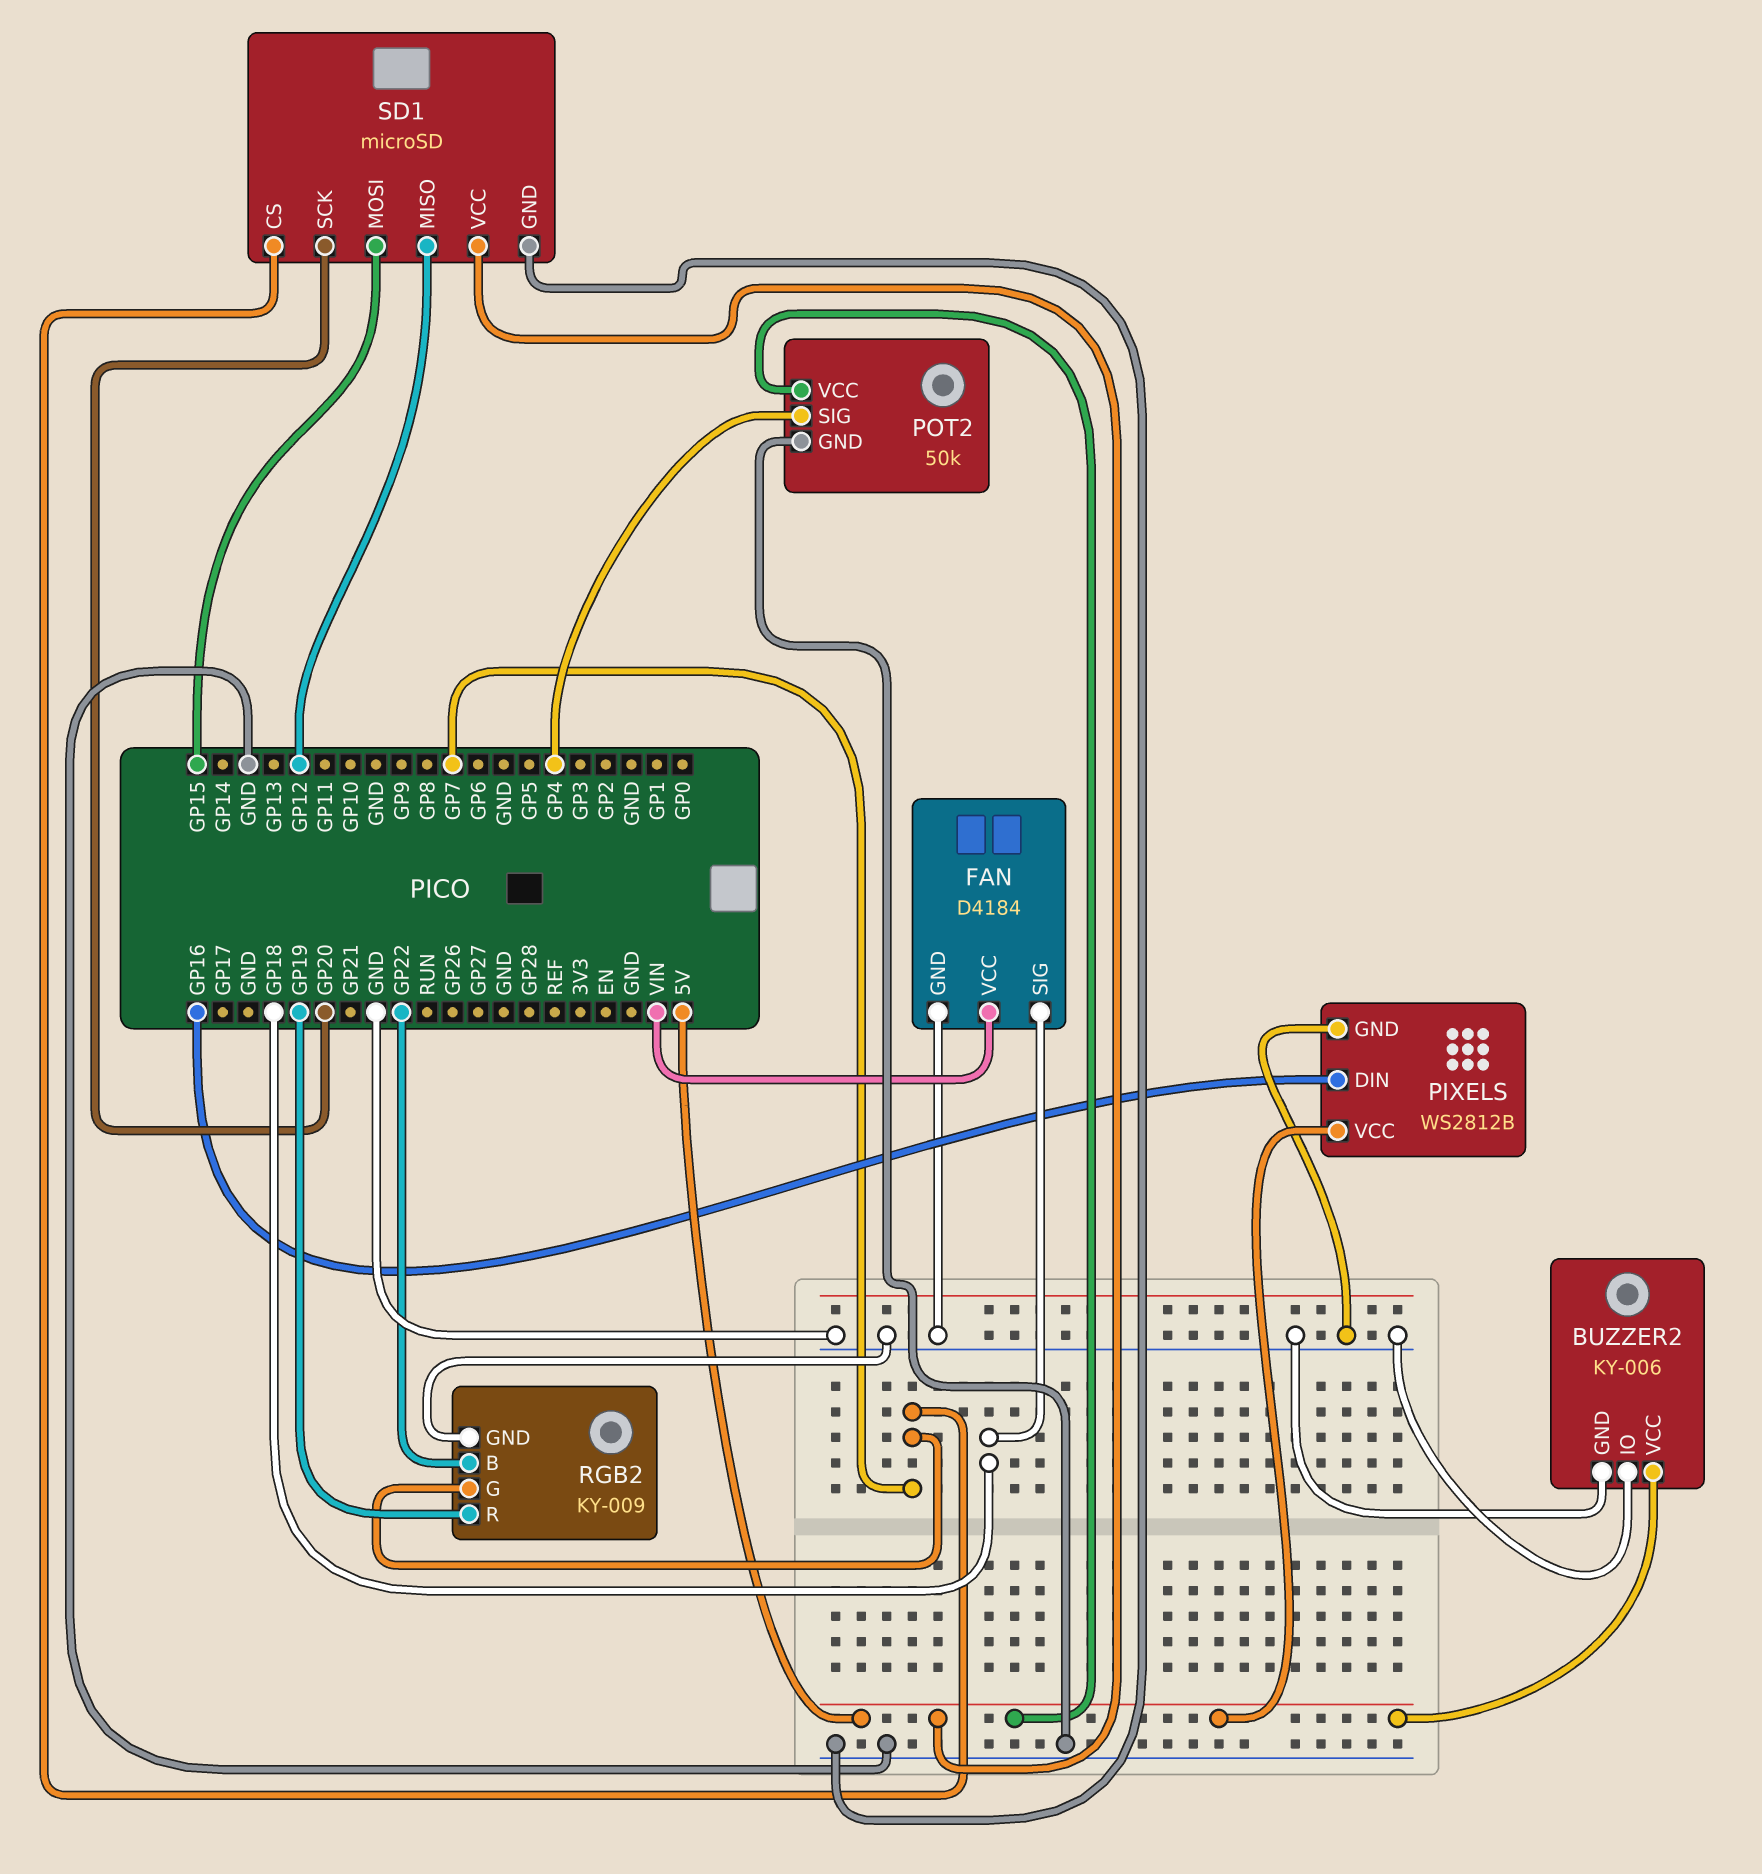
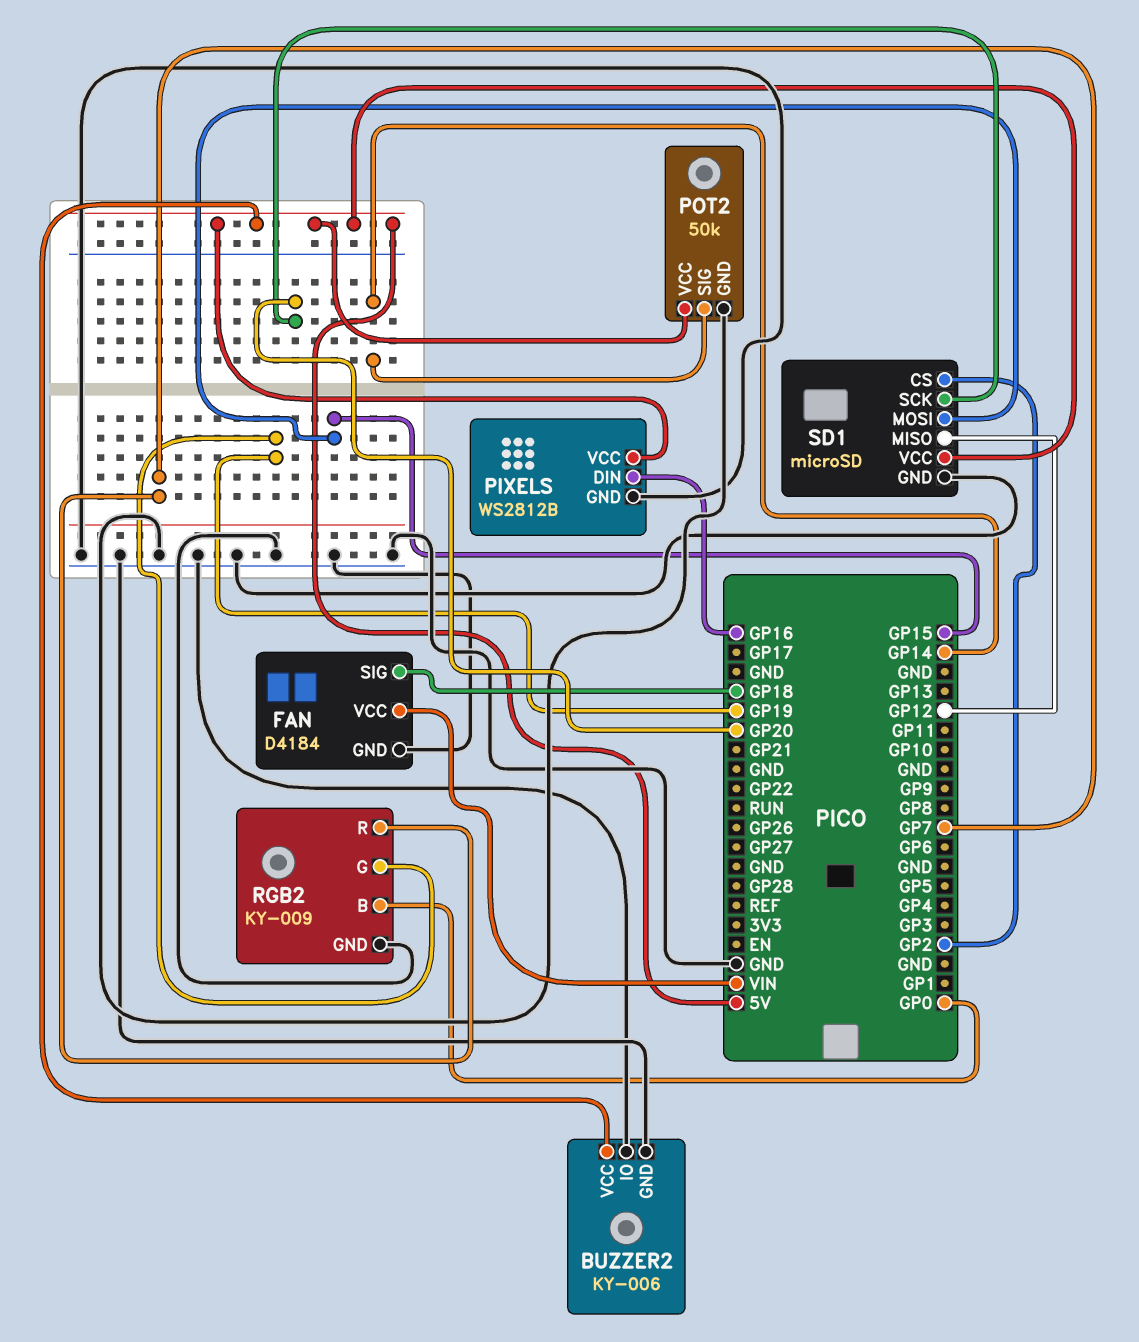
POT2 pin SIG: GP4 -> GP14
RGB2 pin B: GP22 -> GP0
RGB2 pin G: GP7 -> GP19
RGB2 pin R: GP19 -> GP7
SD1 pin CS: GP7 -> GP2

